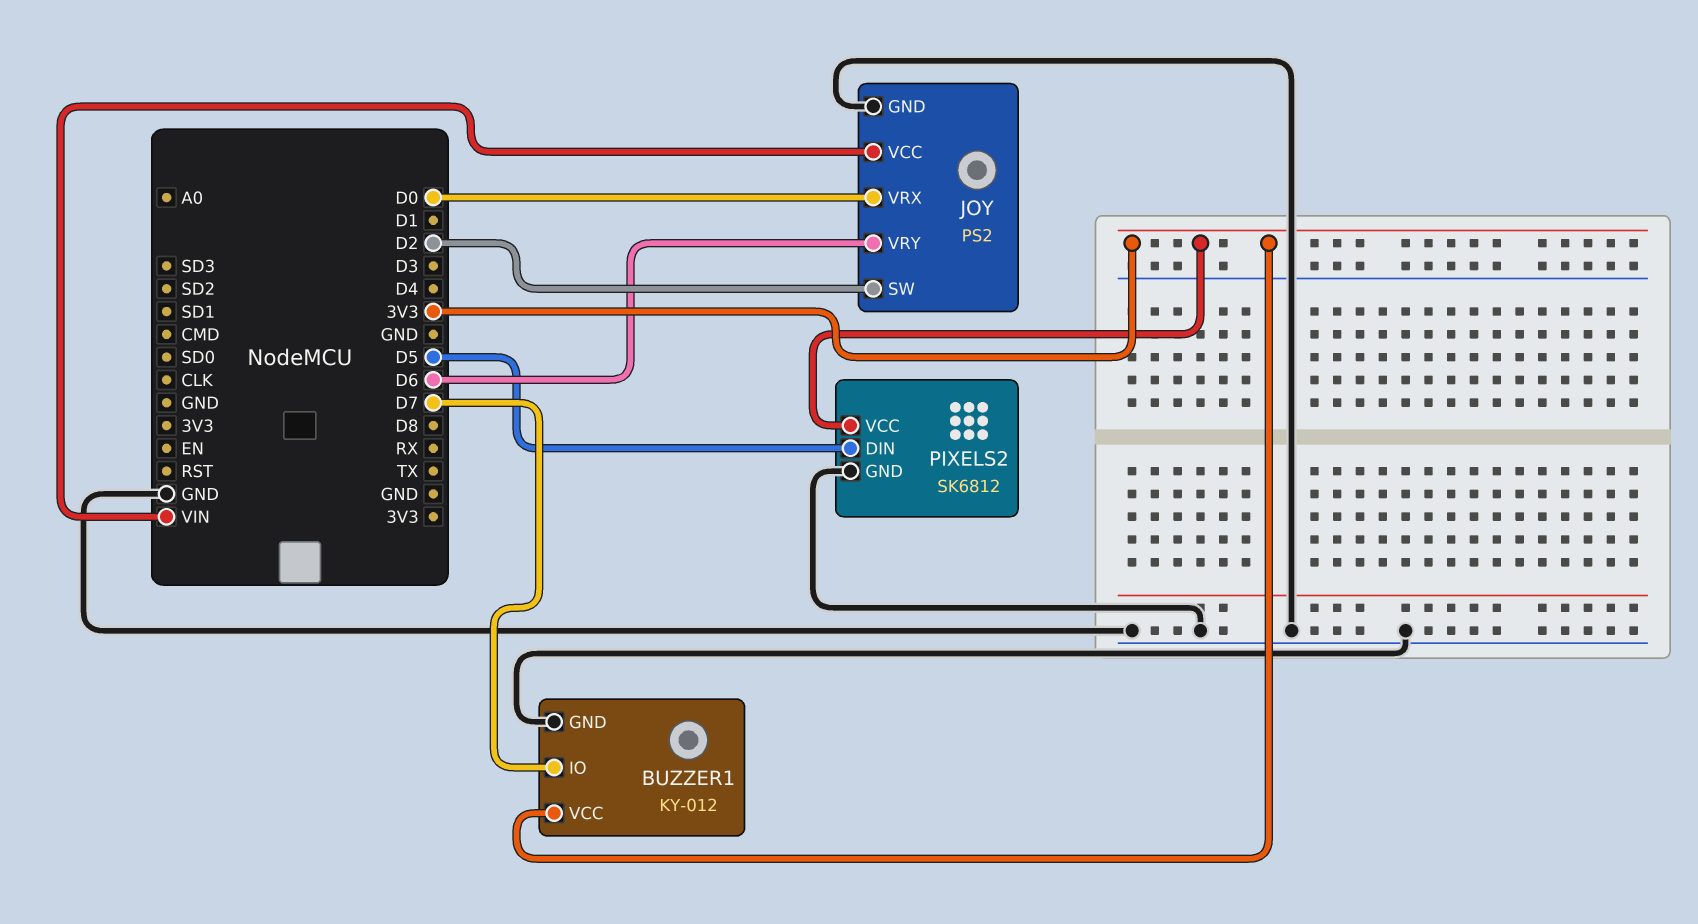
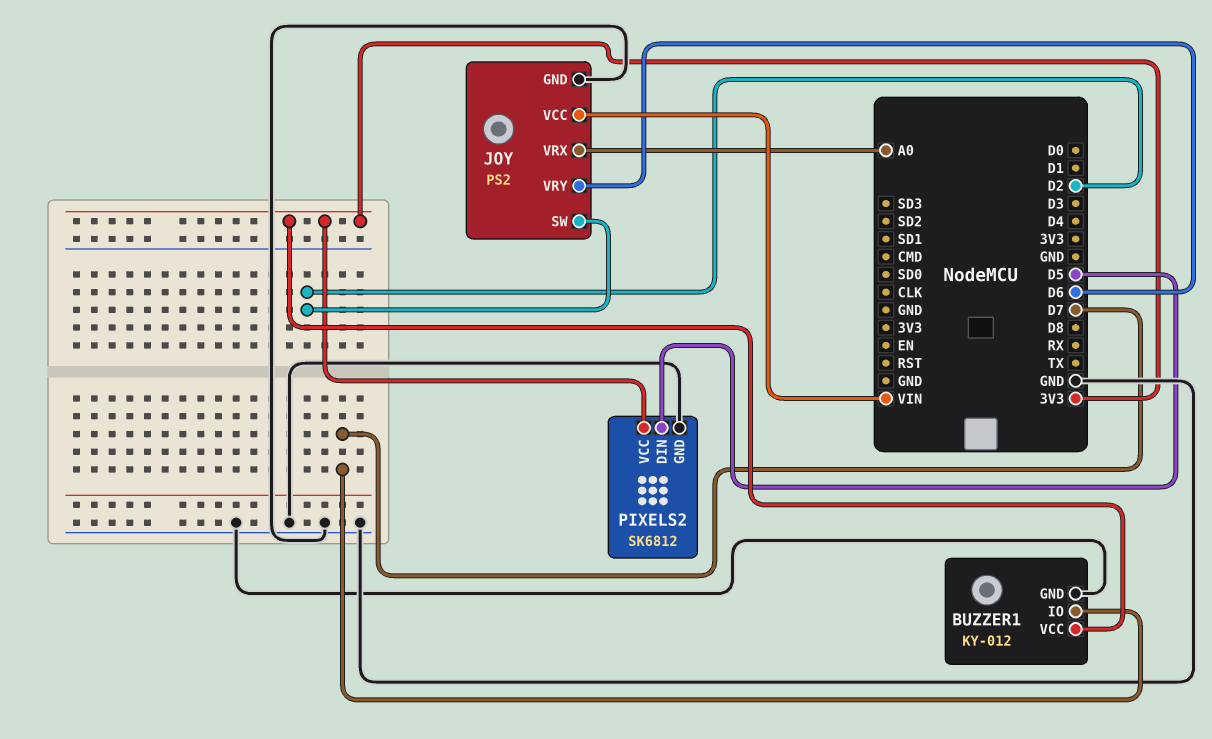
JOY pin VRX: D0 -> A0

